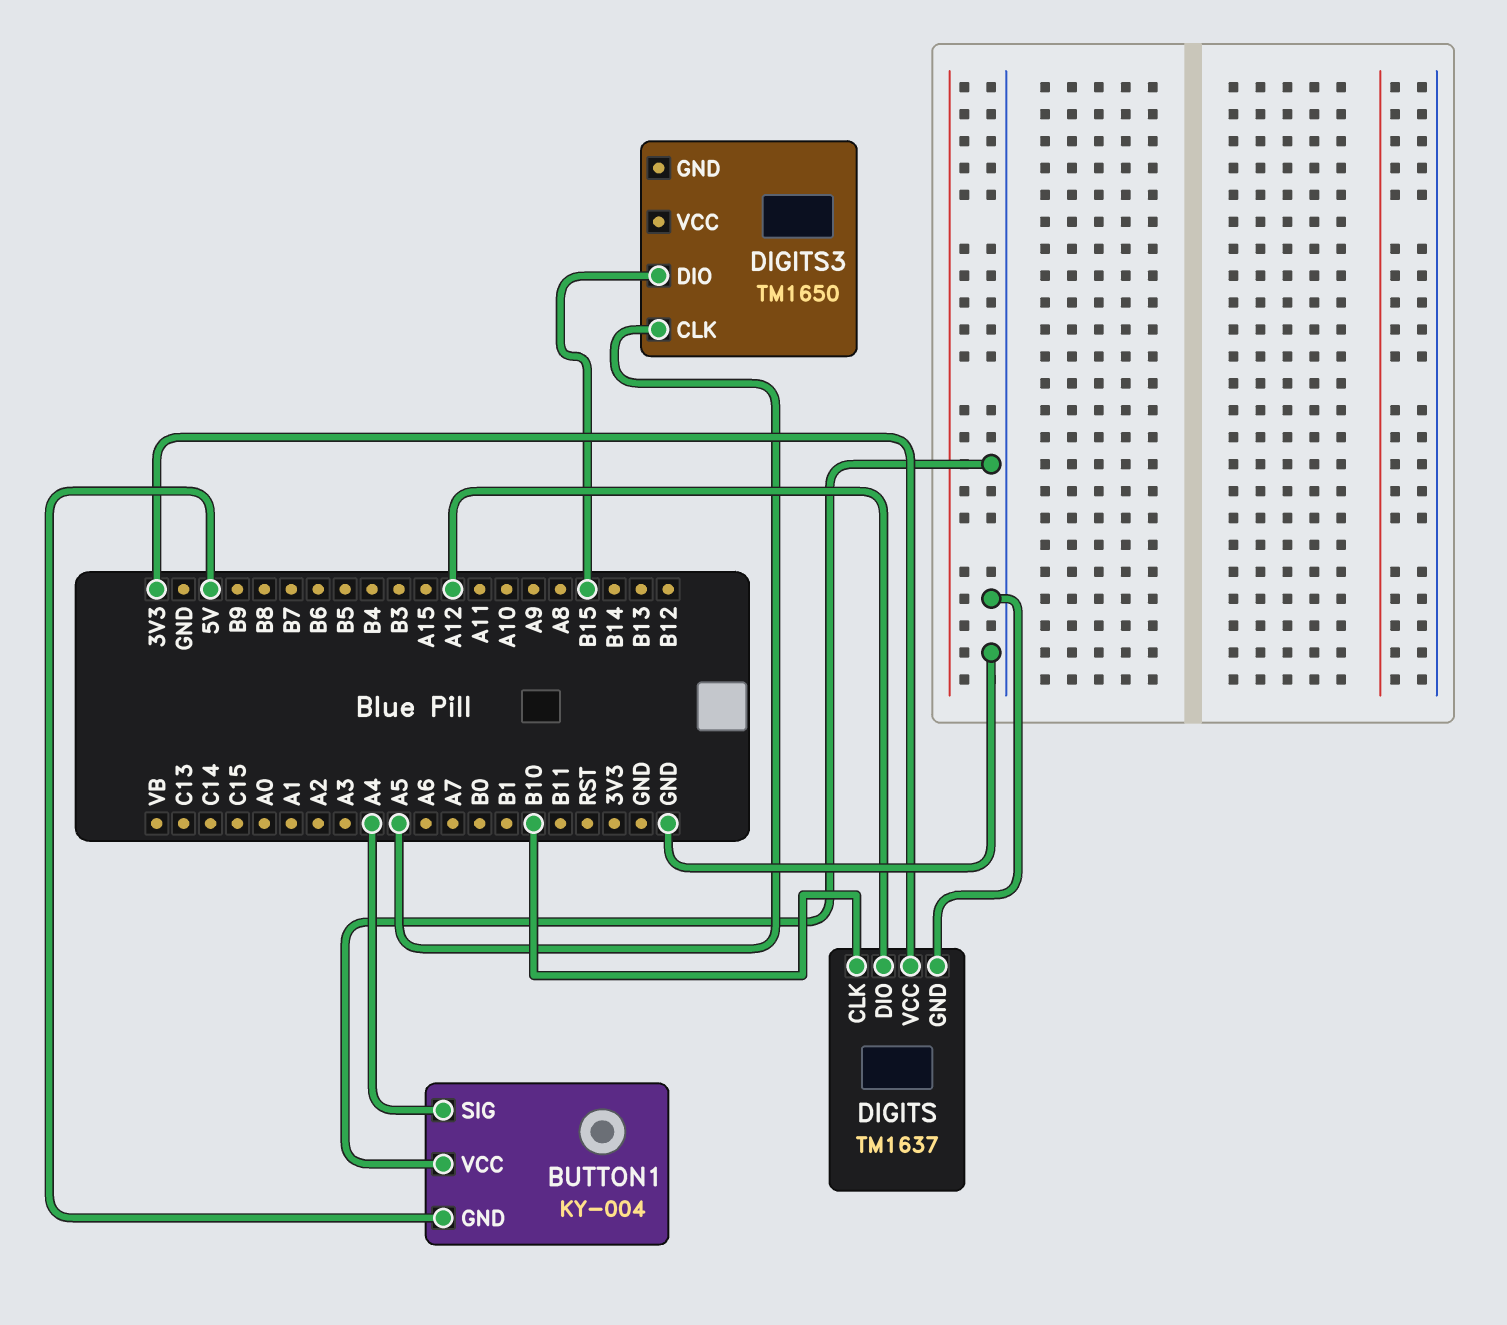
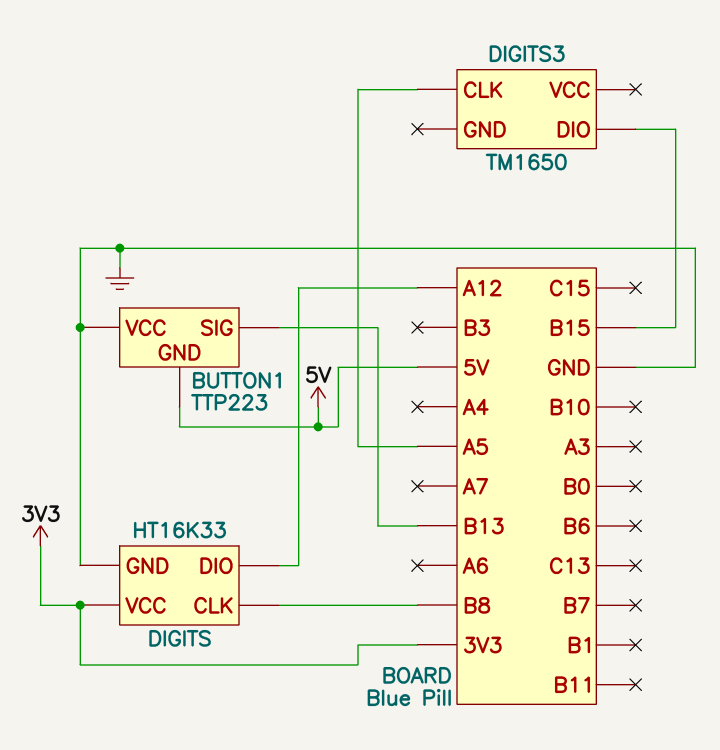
BUTTON1: KY-004 -> TTP223
BUTTON1 pin SIG: A4 -> B13
DIGITS: TM1637 -> HT16K33
DIGITS pin CLK: B10 -> B8

